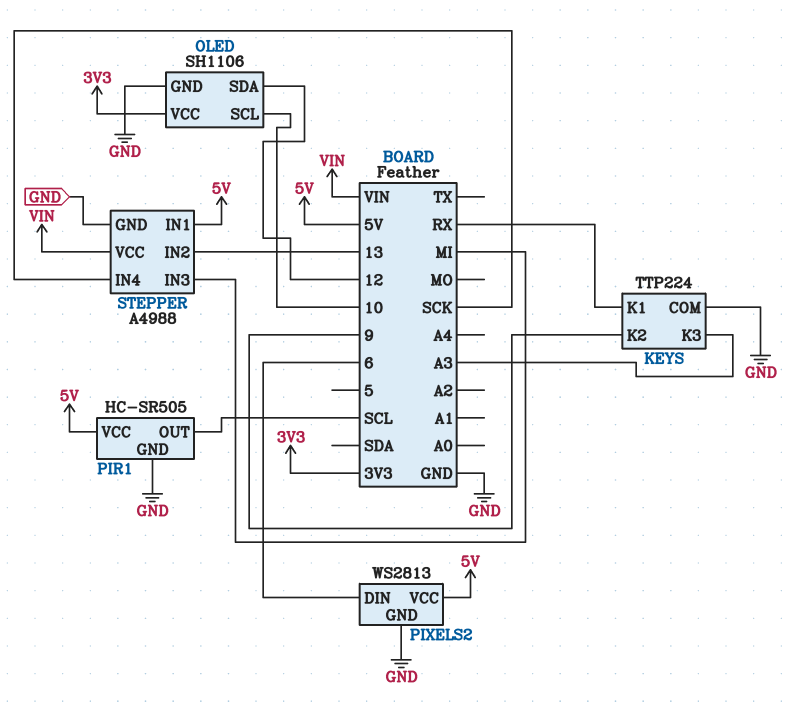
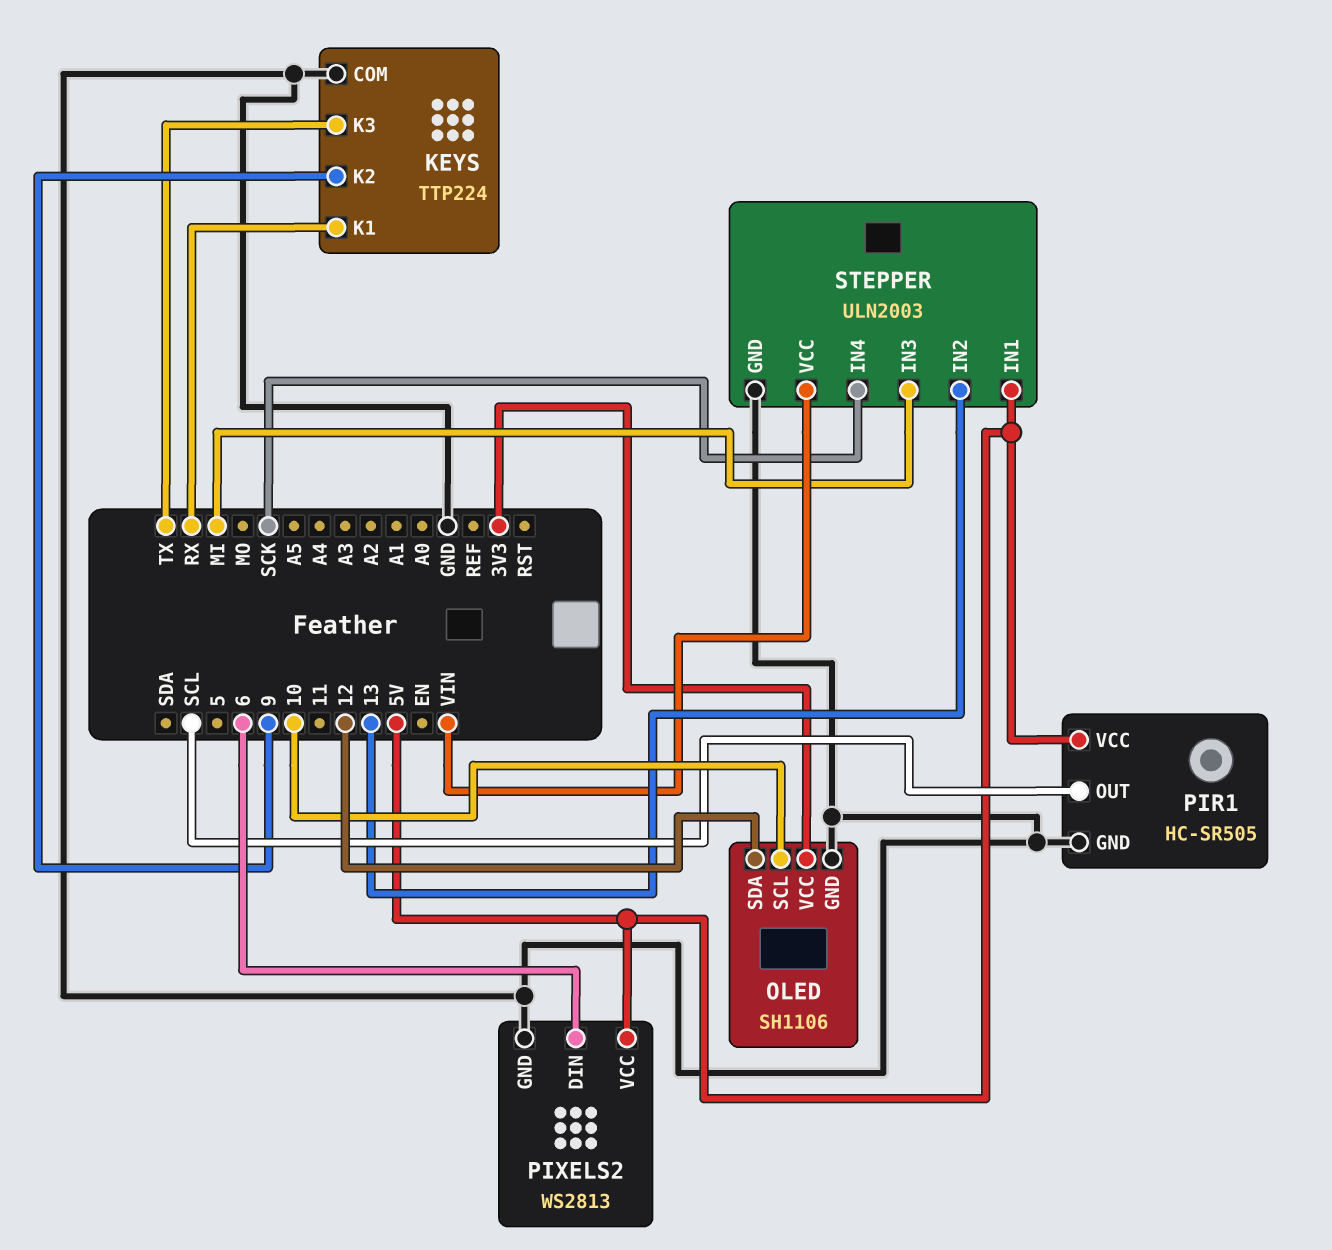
KEYS pin K3: A3 -> TX
STEPPER: A4988 -> ULN2003

